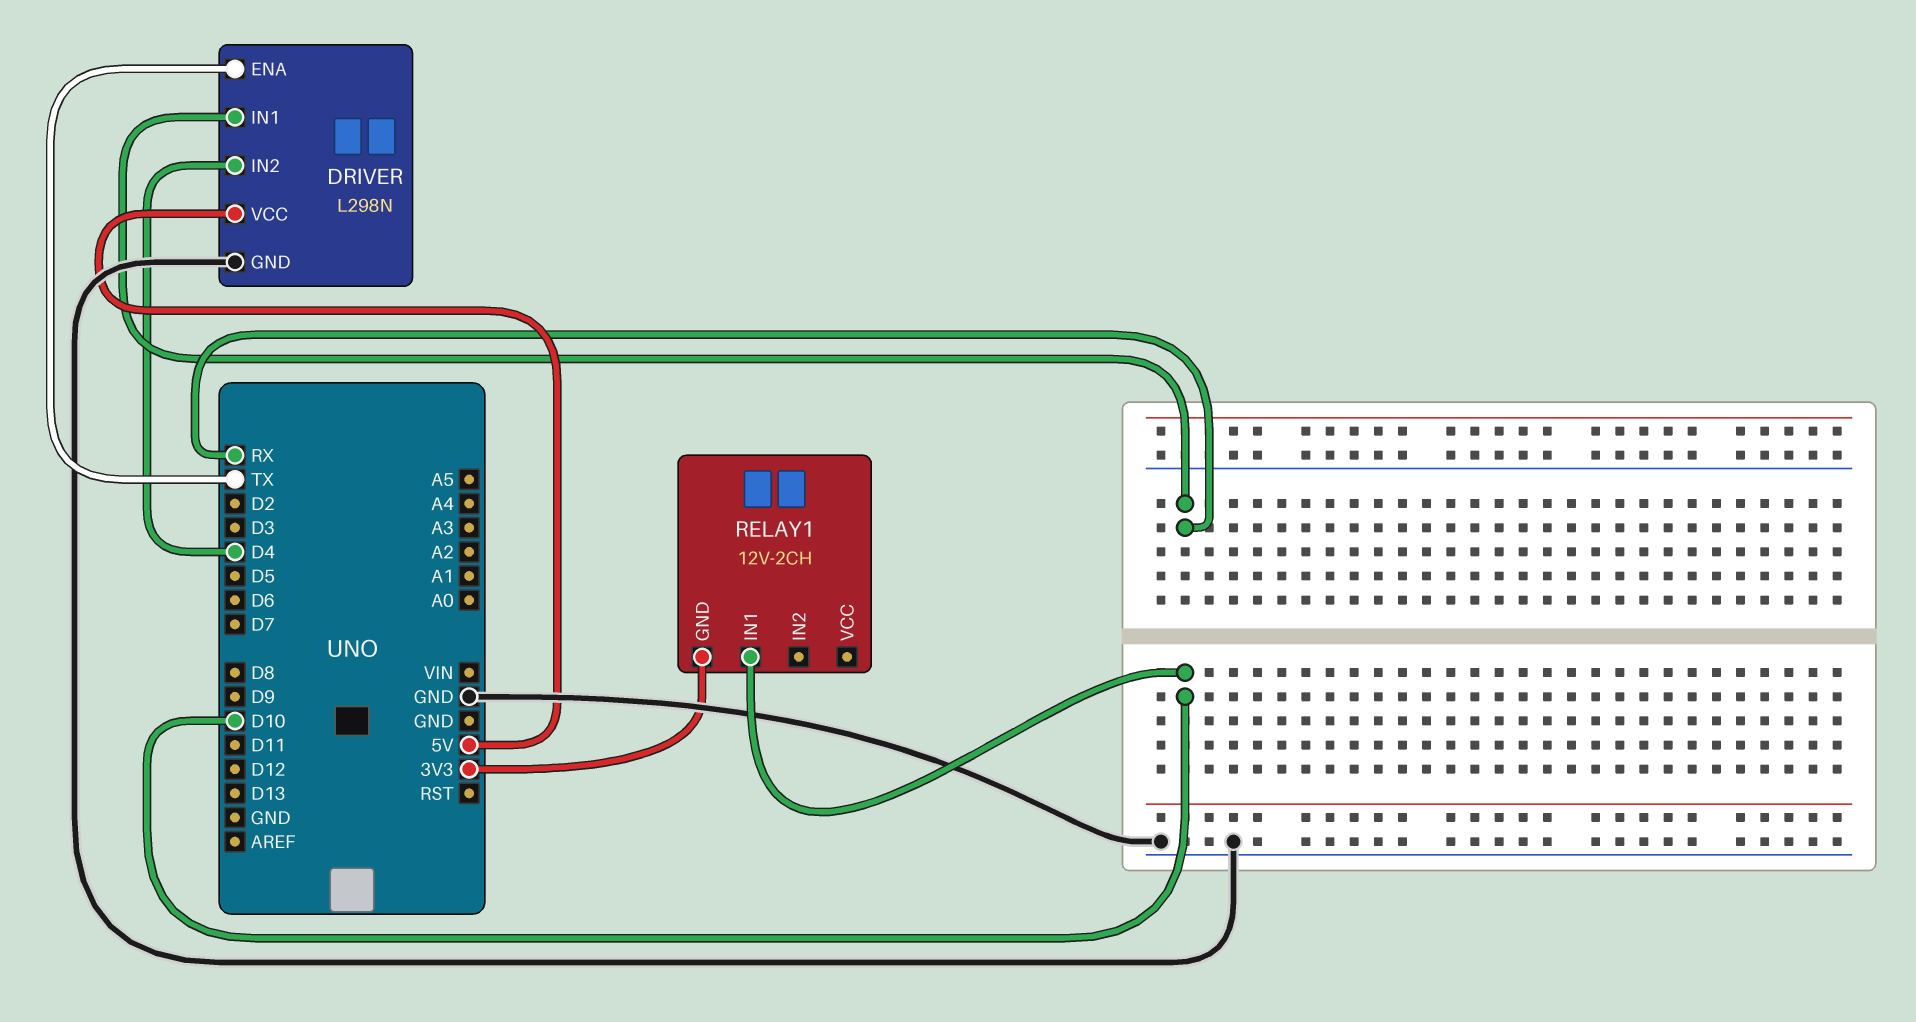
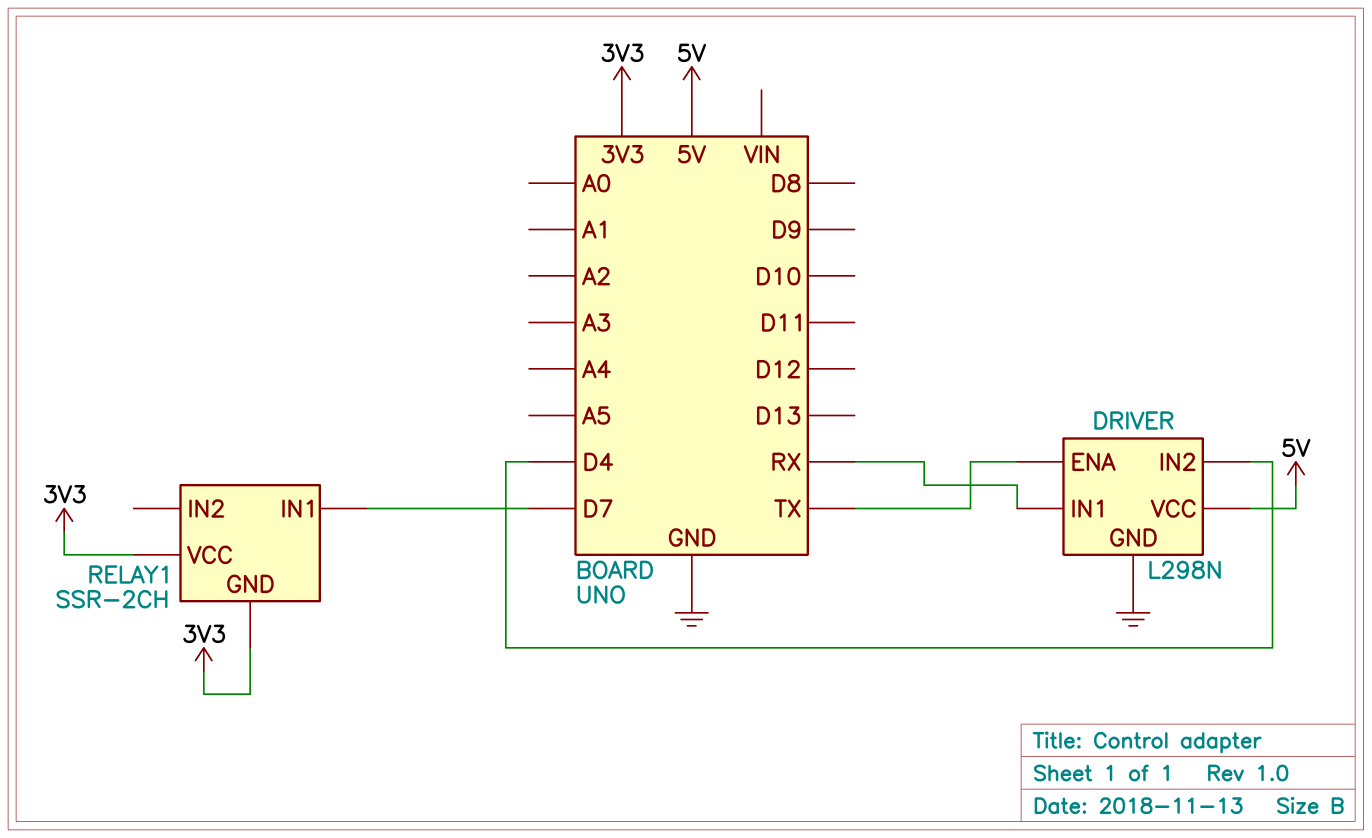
RELAY1: 12V-2CH -> SSR-2CH
RELAY1 pin IN1: D10 -> D7
RELAY1 pin VCC: none -> 3V3

